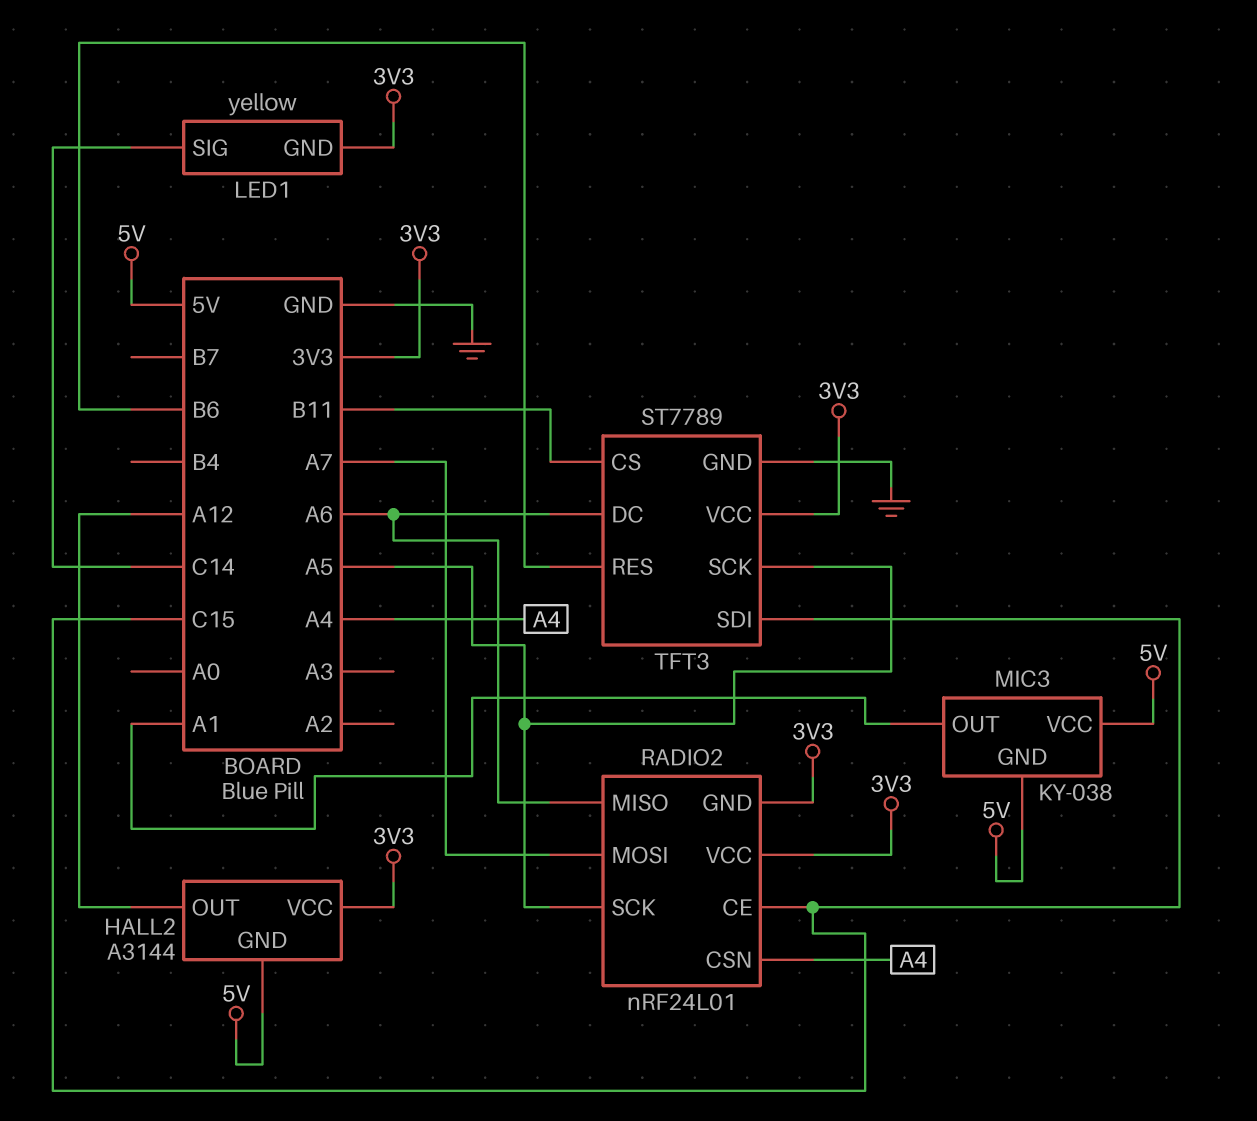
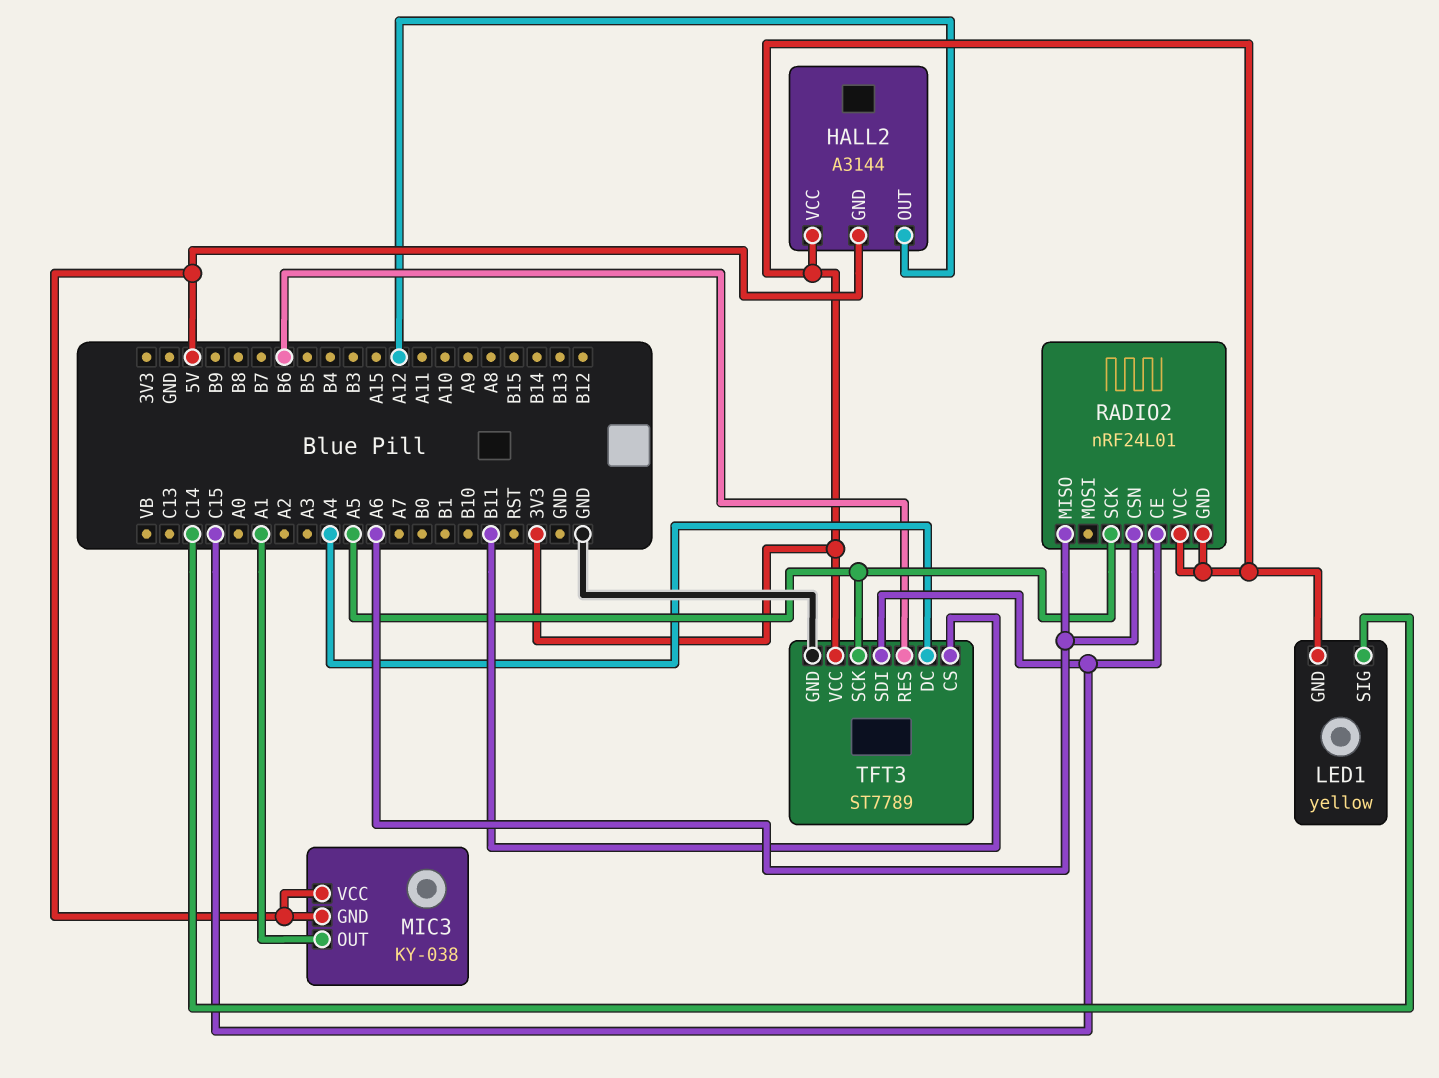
RADIO2 pin CSN: A4 -> A6
RADIO2 pin MOSI: A7 -> none
TFT3 pin DC: A6 -> A4

